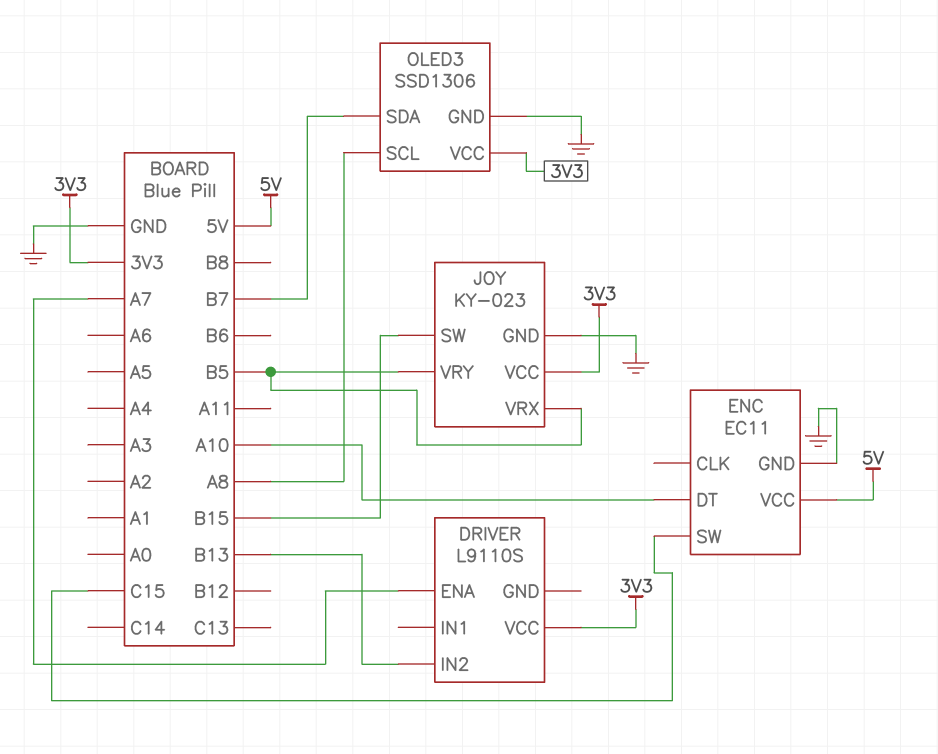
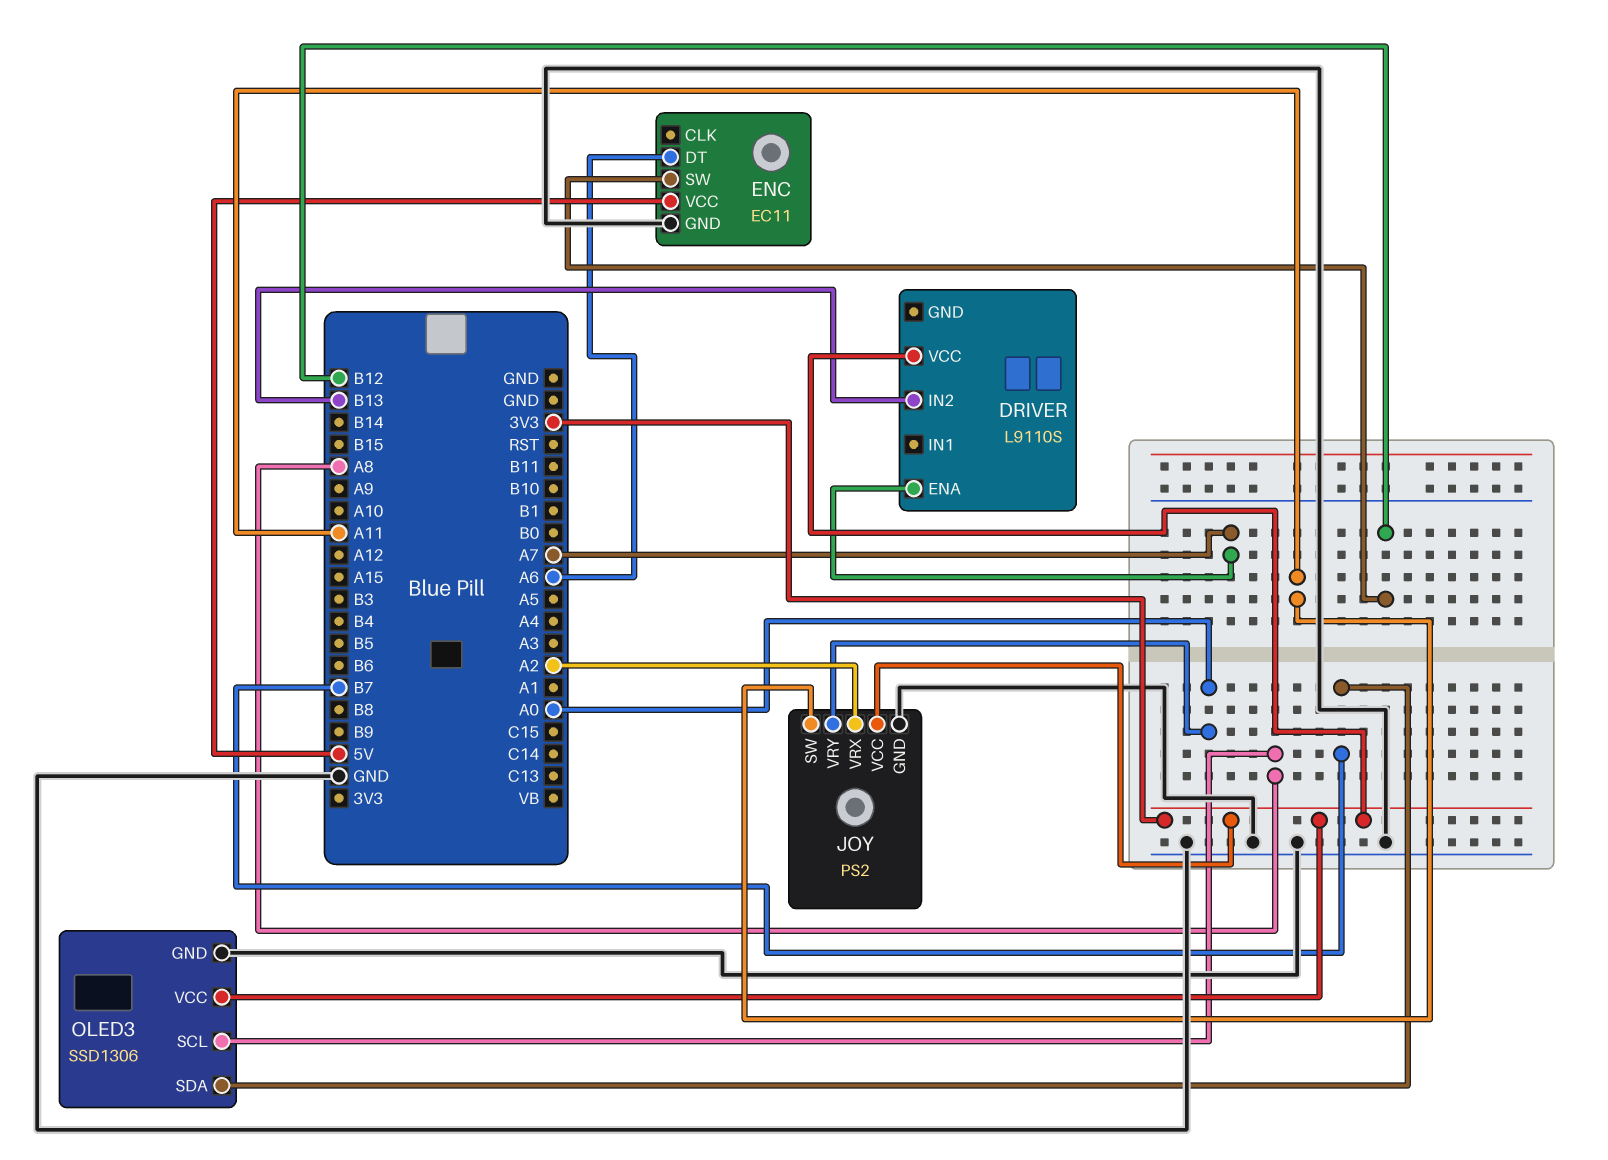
ENC pin DT: A10 -> A6
ENC pin SW: C15 -> B12
JOY: KY-023 -> PS2
JOY pin SW: B15 -> A11
JOY pin VRX: B5 -> A2
JOY pin VRY: B5 -> A0

